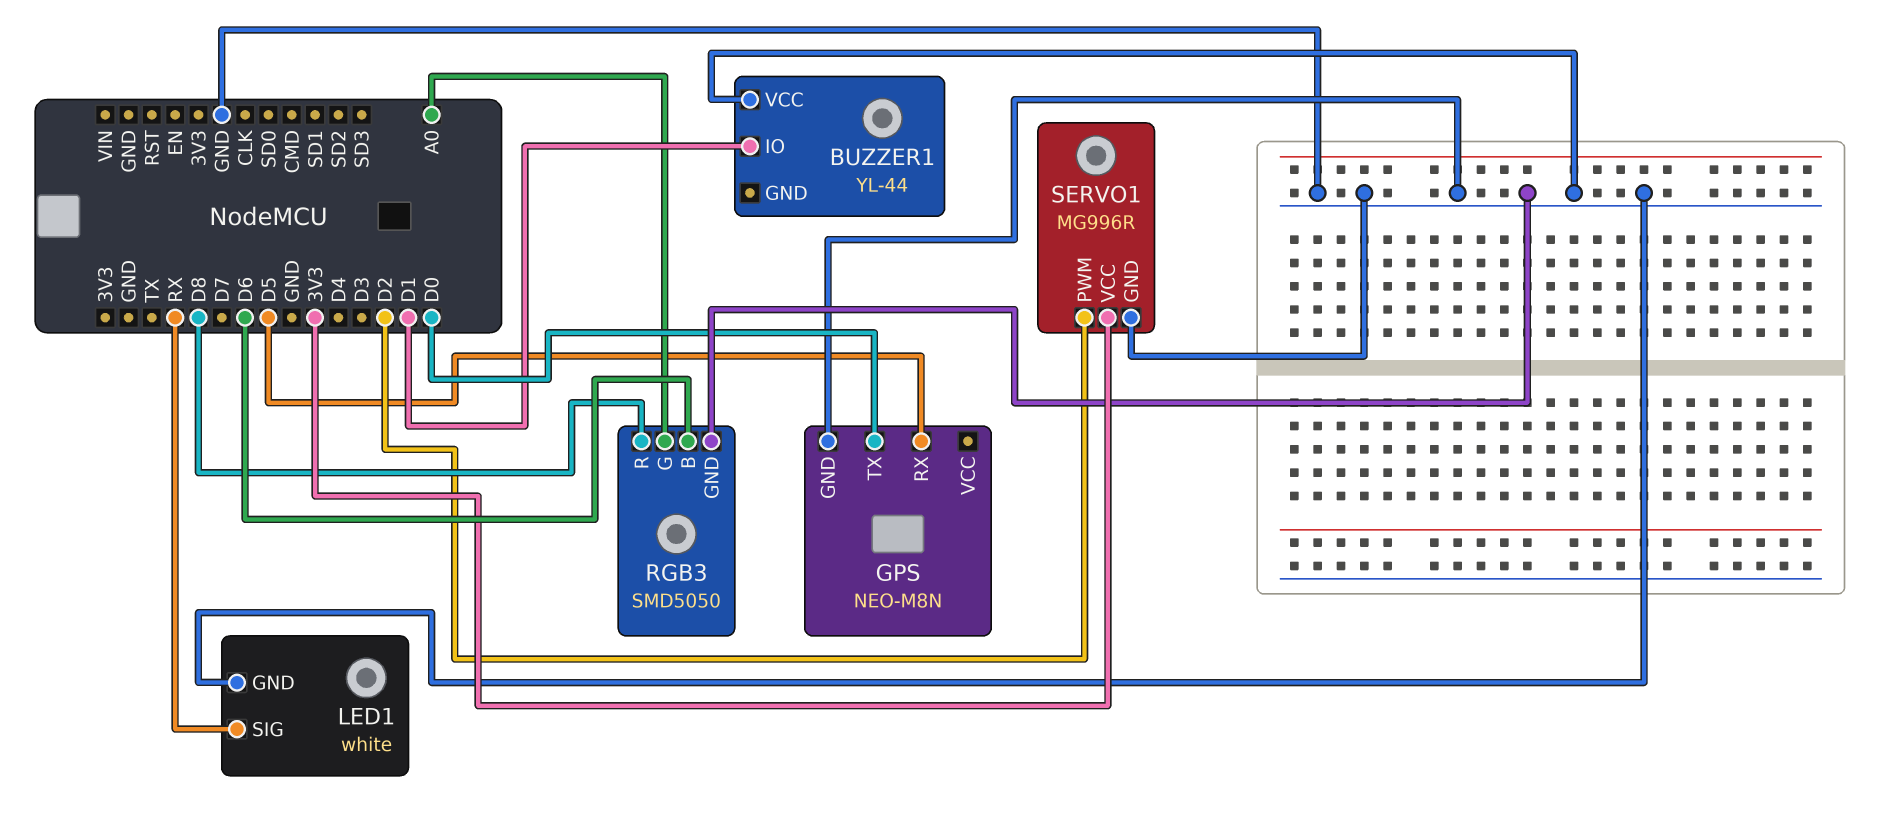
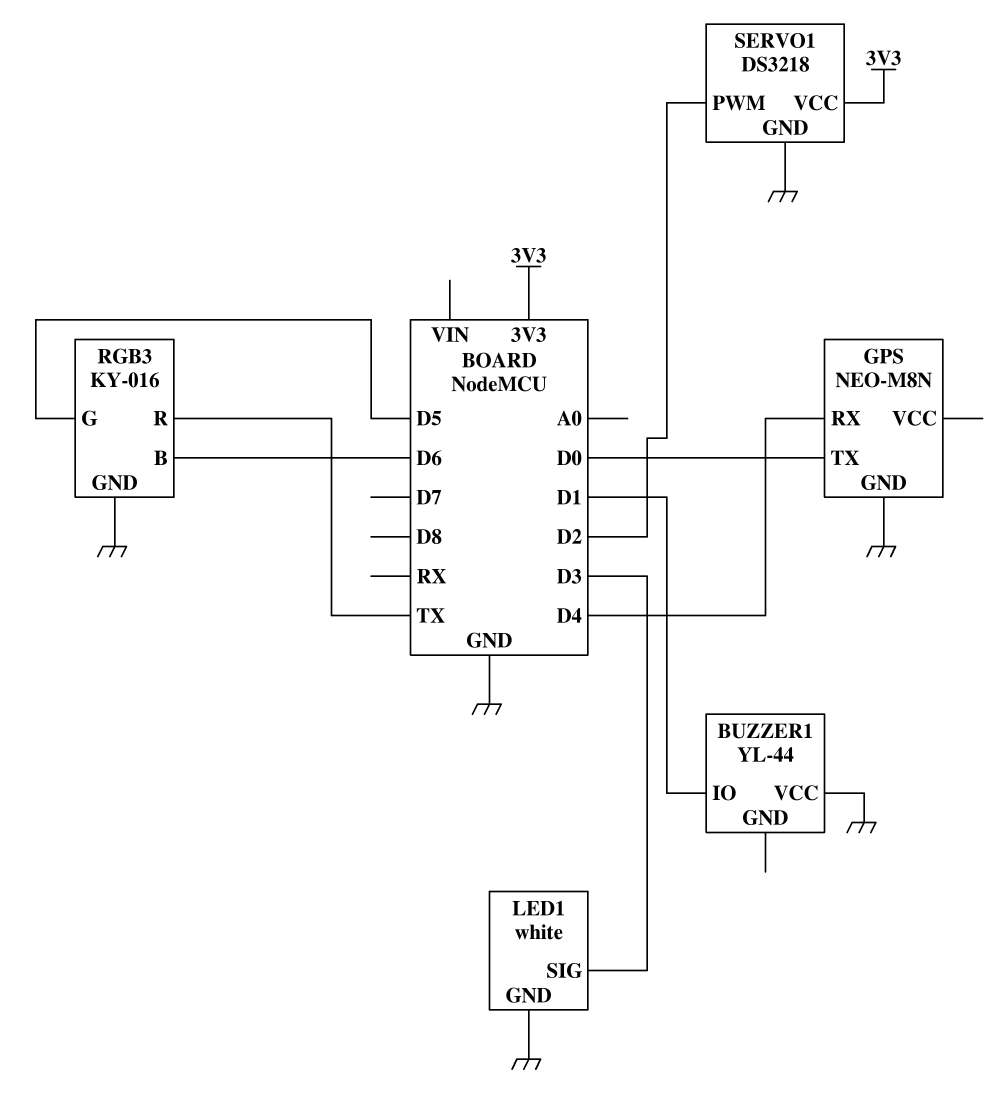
GPS pin RX: D5 -> D4
LED1 pin SIG: RX -> D3
RGB3: SMD5050 -> KY-016
RGB3 pin G: A0 -> D5
RGB3 pin R: D8 -> TX
SERVO1: MG996R -> DS3218

